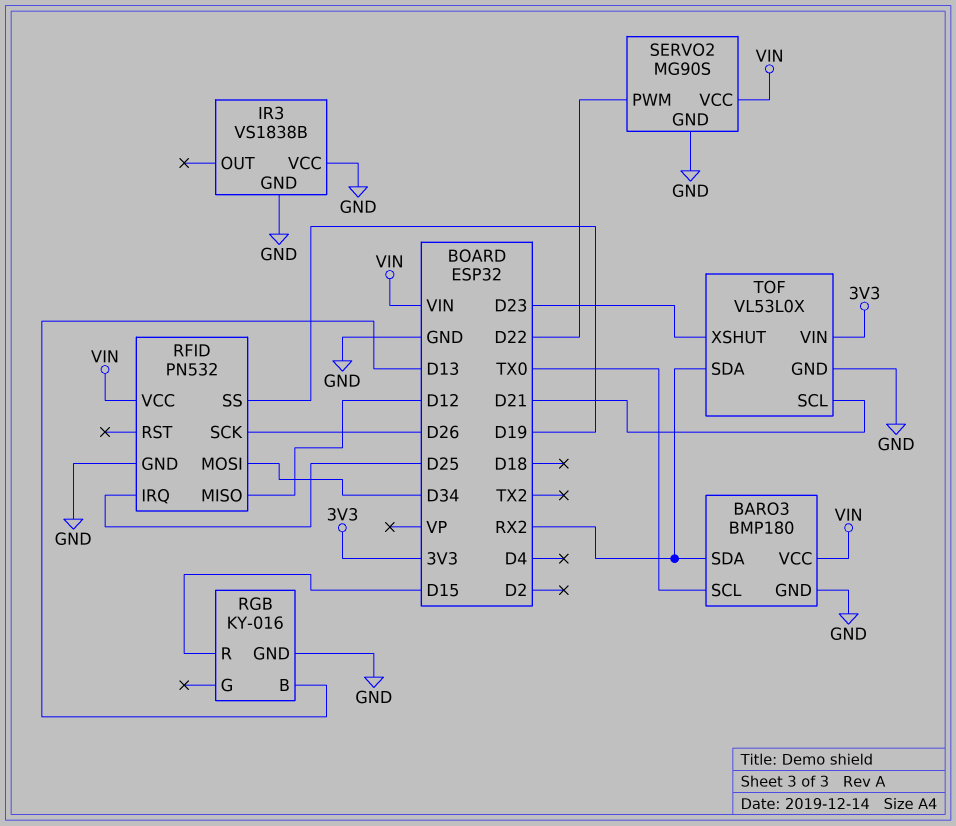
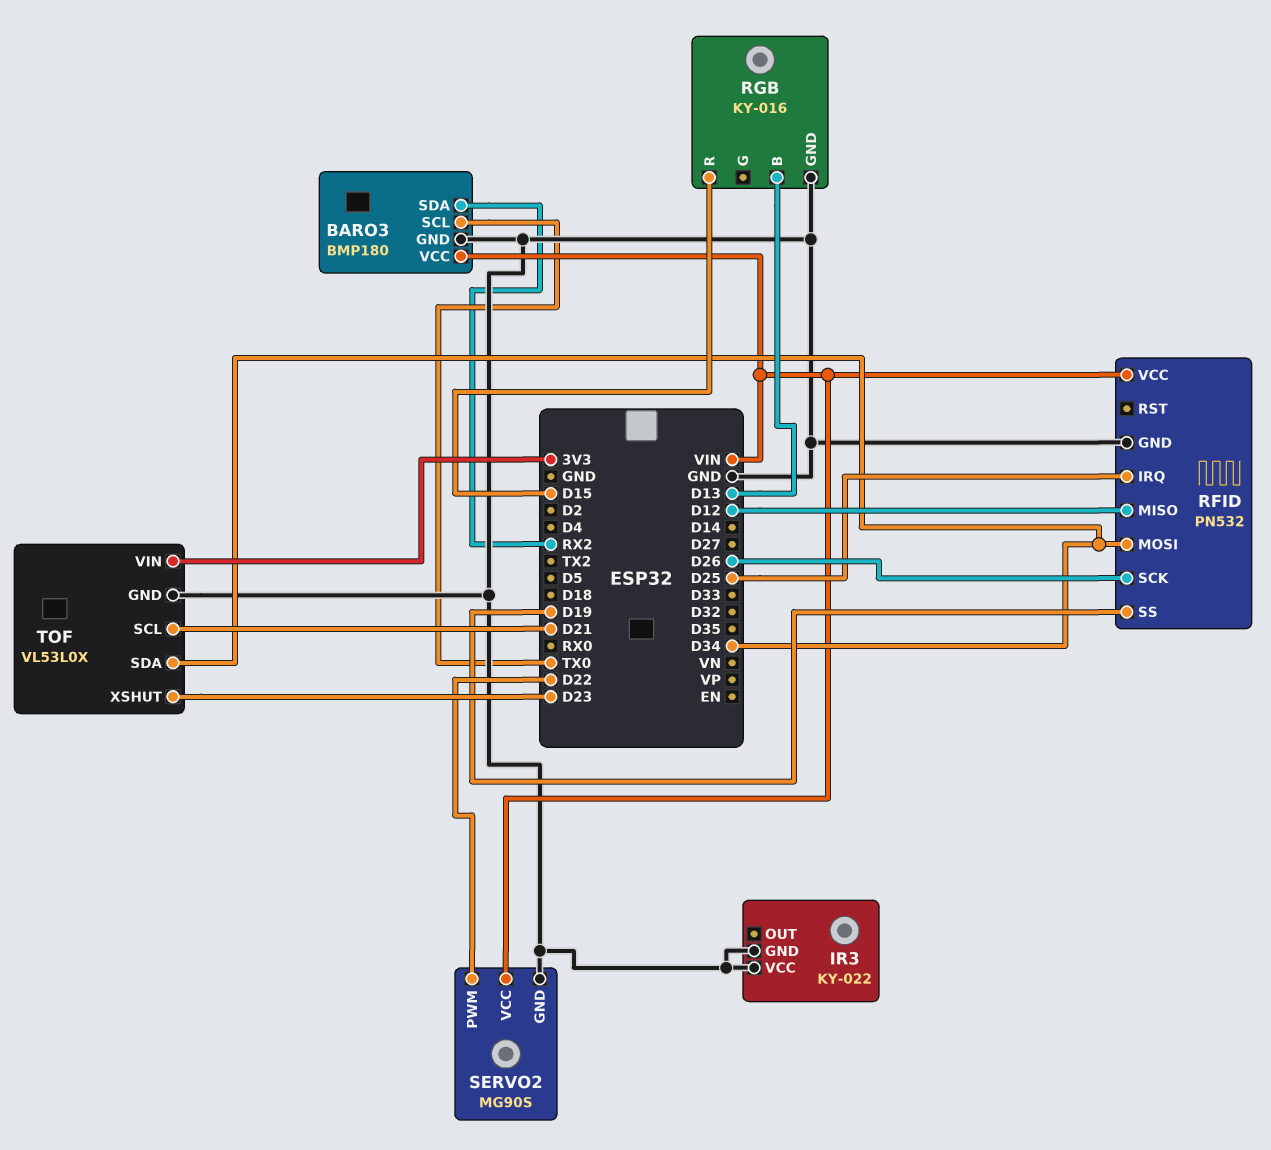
IR3: VS1838B -> KY-022
TOF pin SDA: RX2 -> D34

